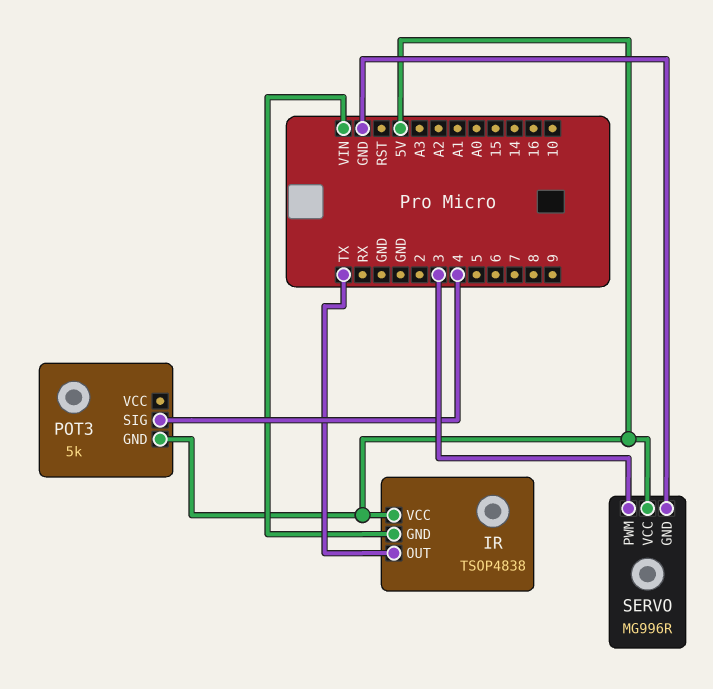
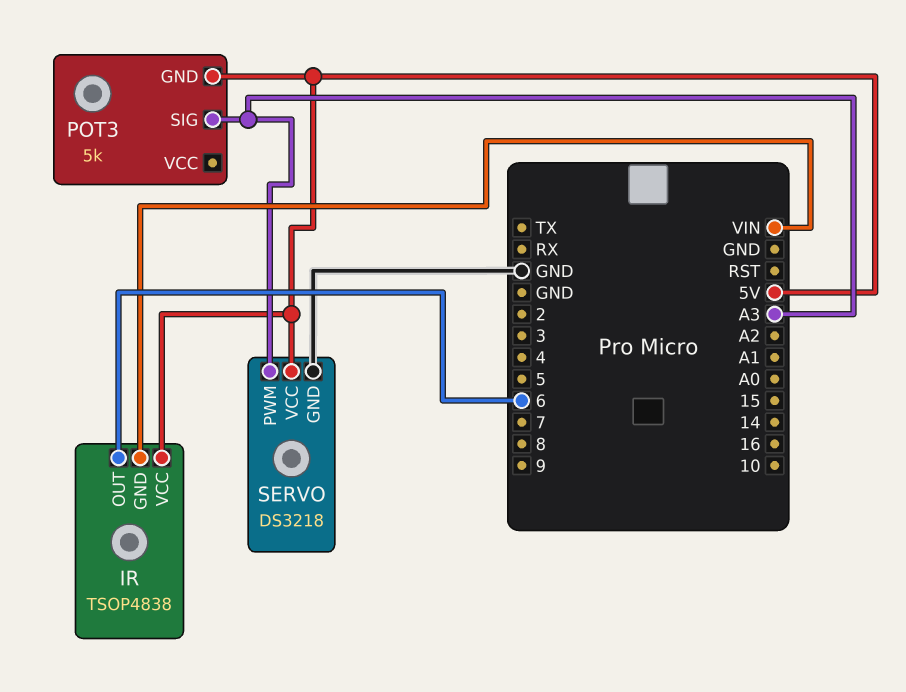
IR pin OUT: TX -> 6
POT3 pin SIG: 4 -> A3
SERVO: MG996R -> DS3218
SERVO pin PWM: 3 -> A3

